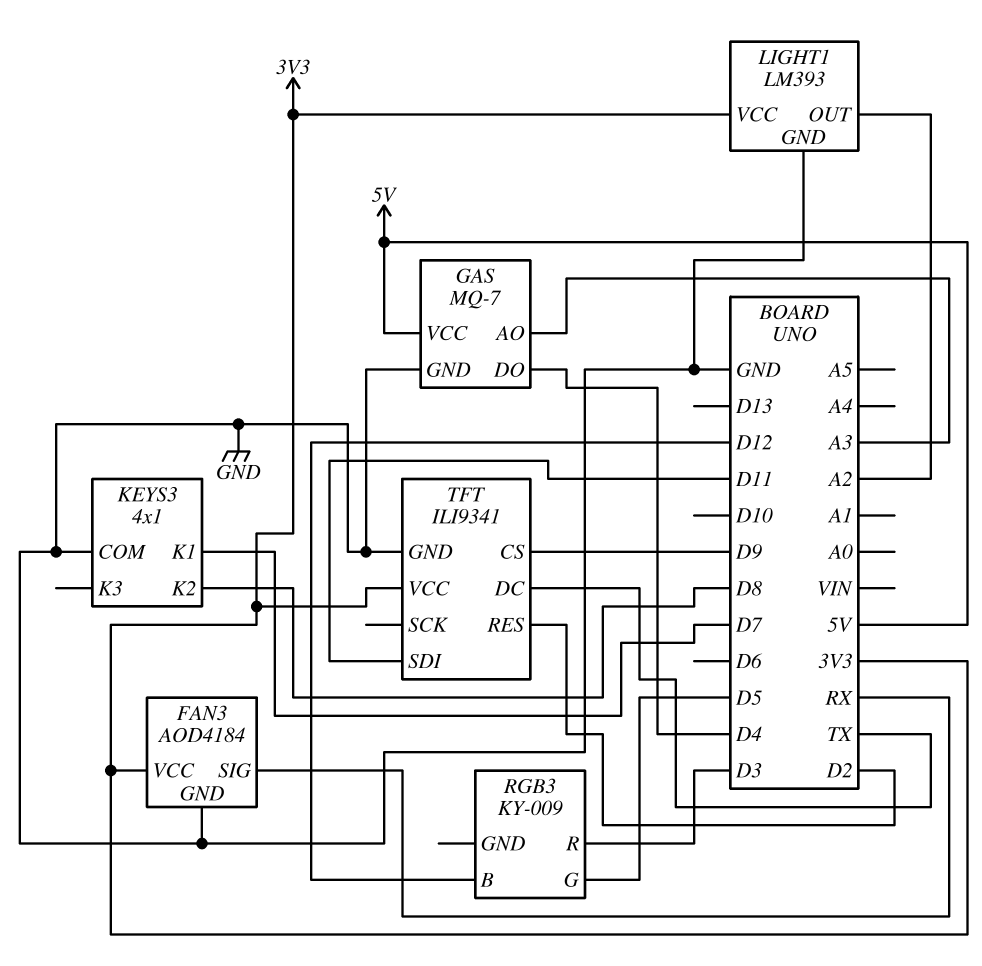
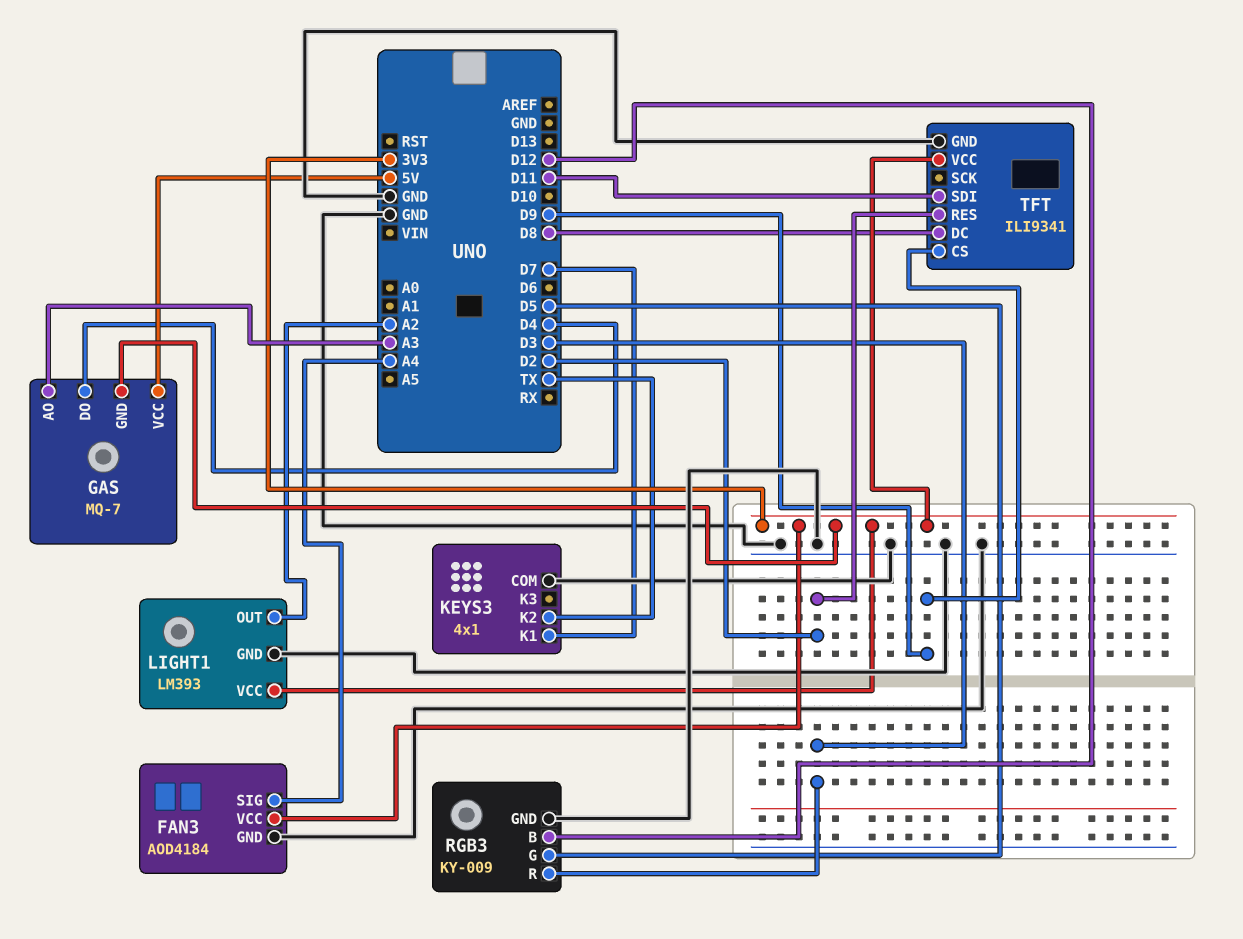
FAN3 pin SIG: RX -> A4
GAS pin GND: GND -> 3V3
KEYS3 pin K2: D8 -> TX
RGB3 pin GND: none -> GND
TFT pin DC: TX -> D8

